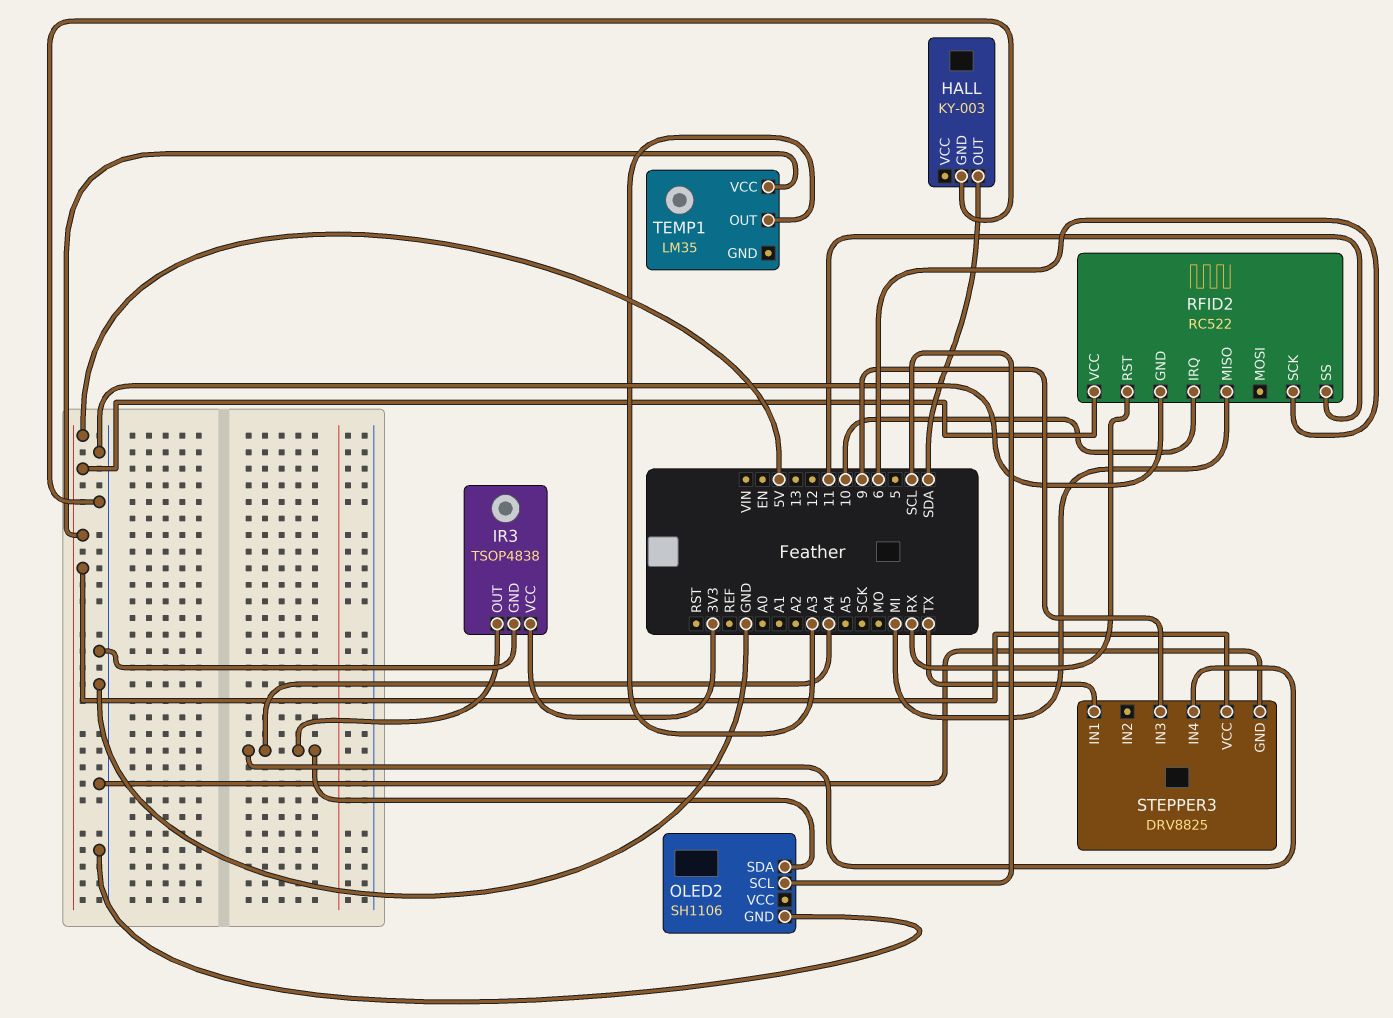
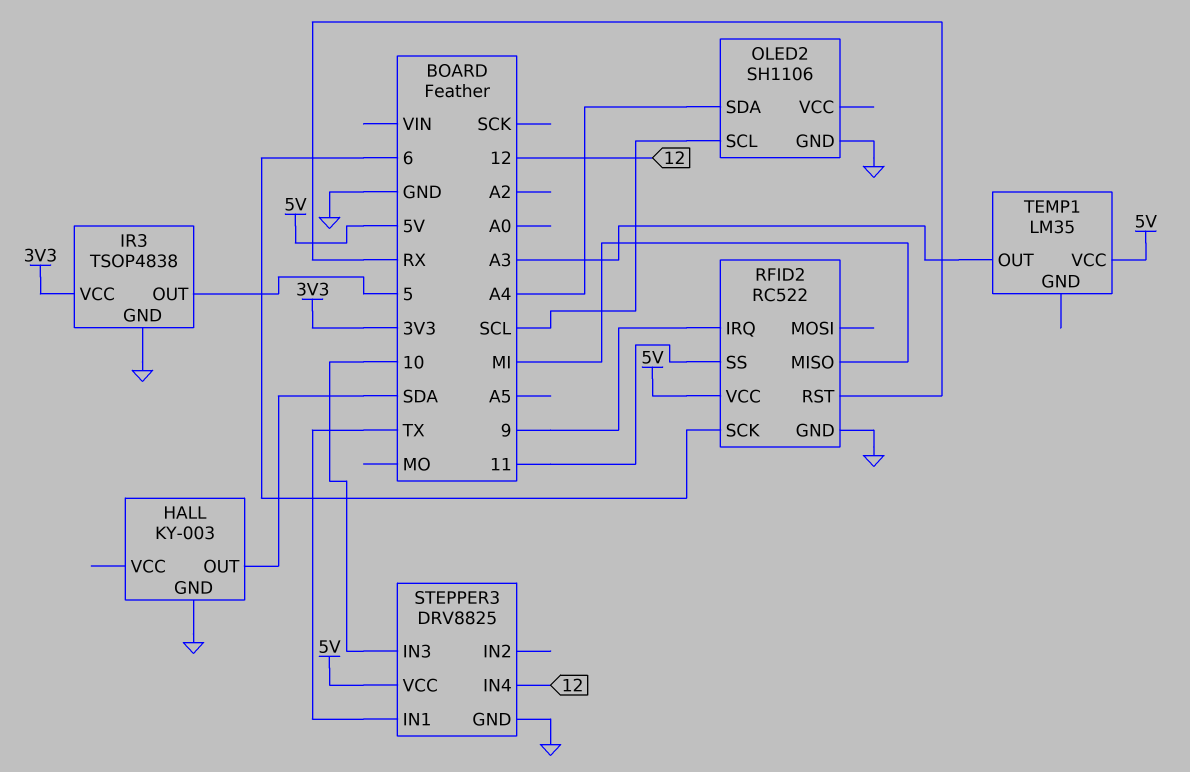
IR3 pin OUT: A4 -> 5
RFID2 pin IRQ: 10 -> 9
STEPPER3 pin IN3: 9 -> 10
STEPPER3 pin IN4: A4 -> 12

